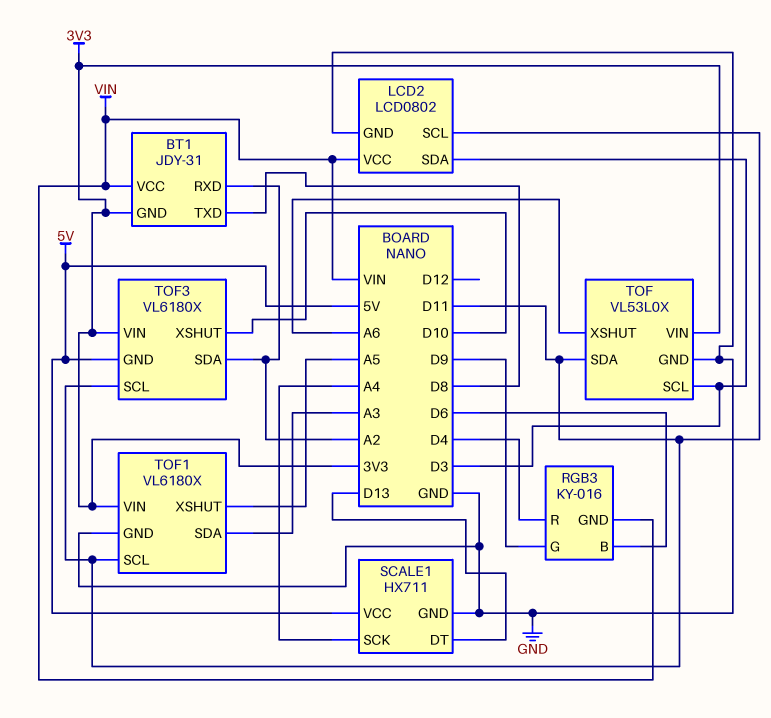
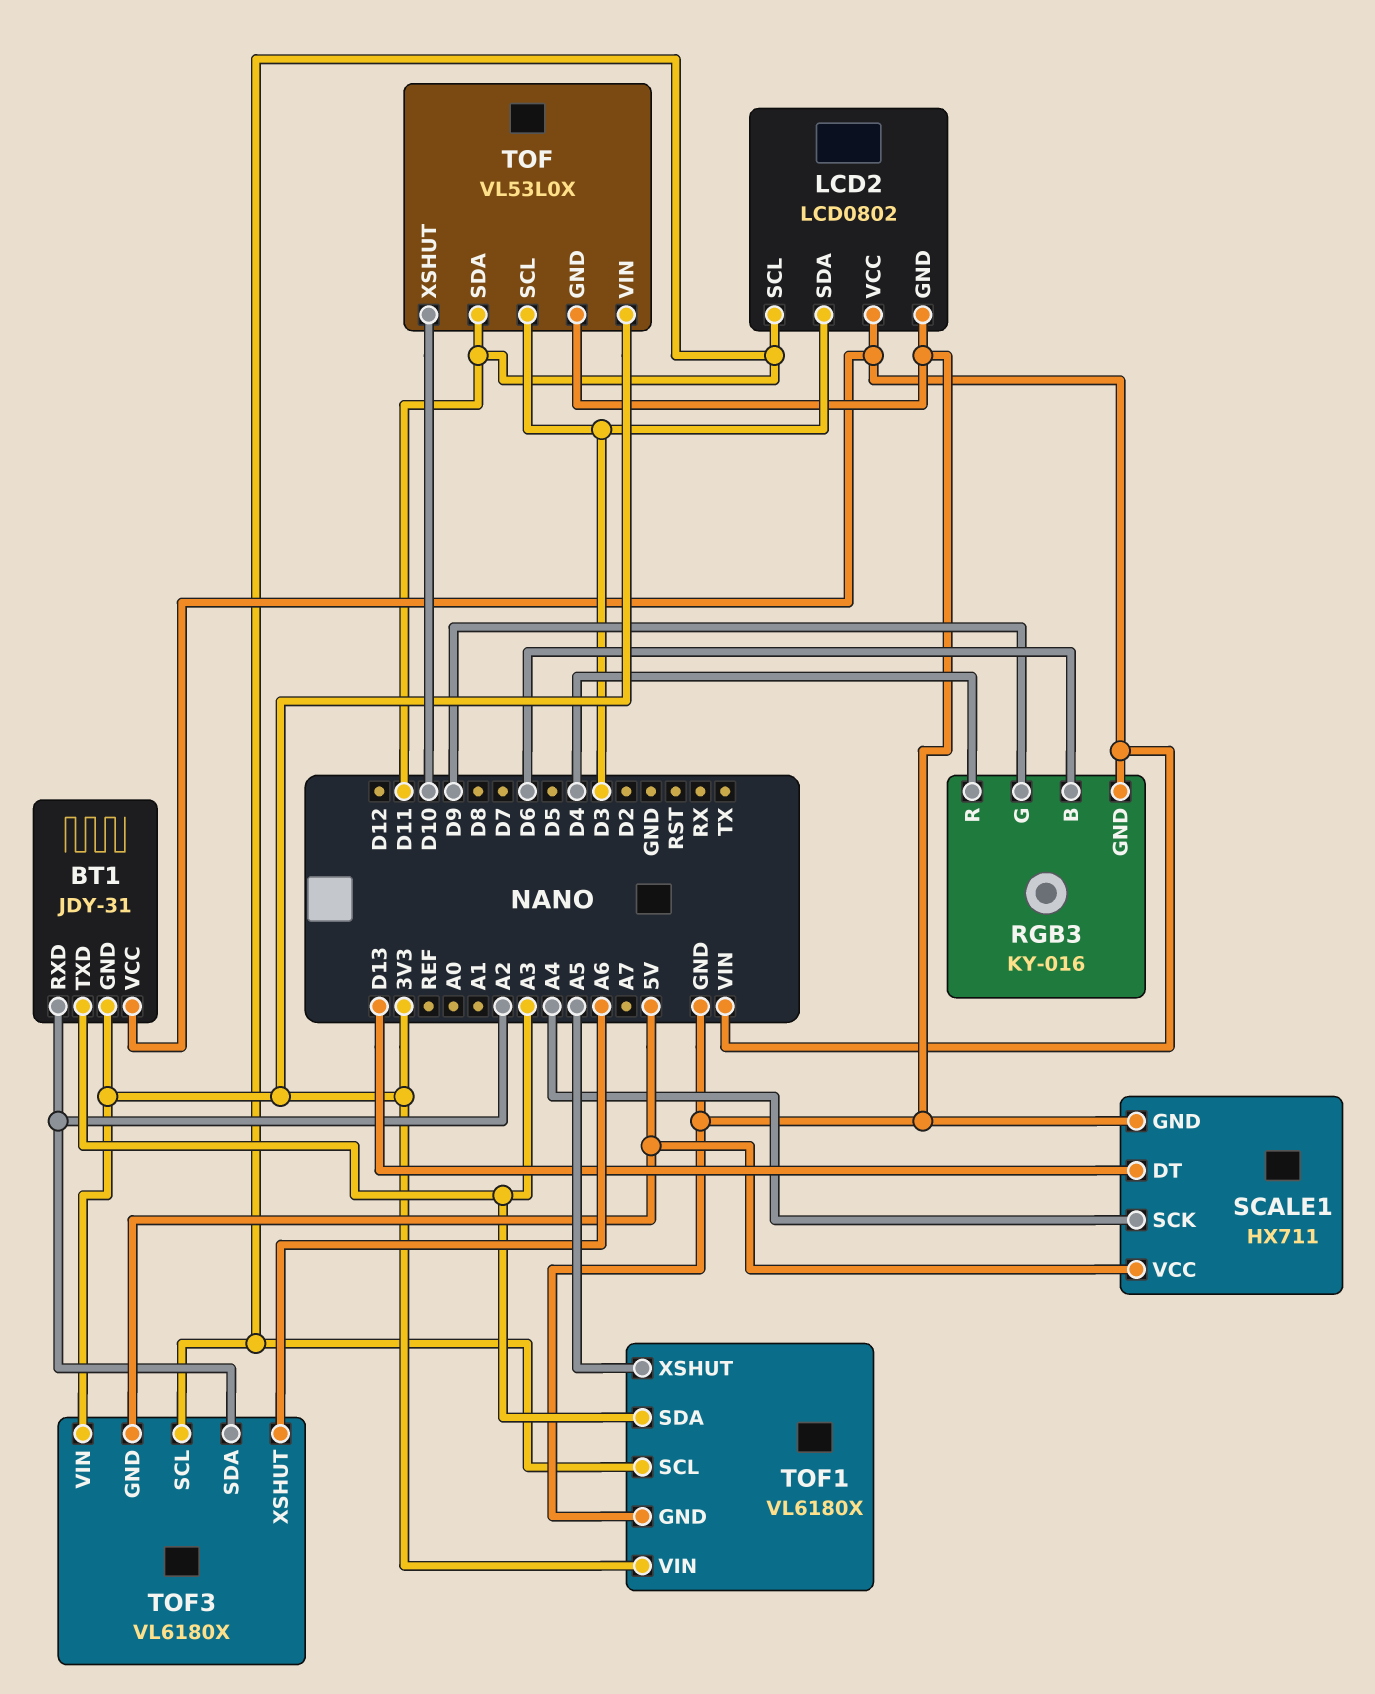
BT1 pin TXD: D8 -> A3
TOF pin XSHUT: A6 -> D10
TOF3 pin XSHUT: D10 -> A6

